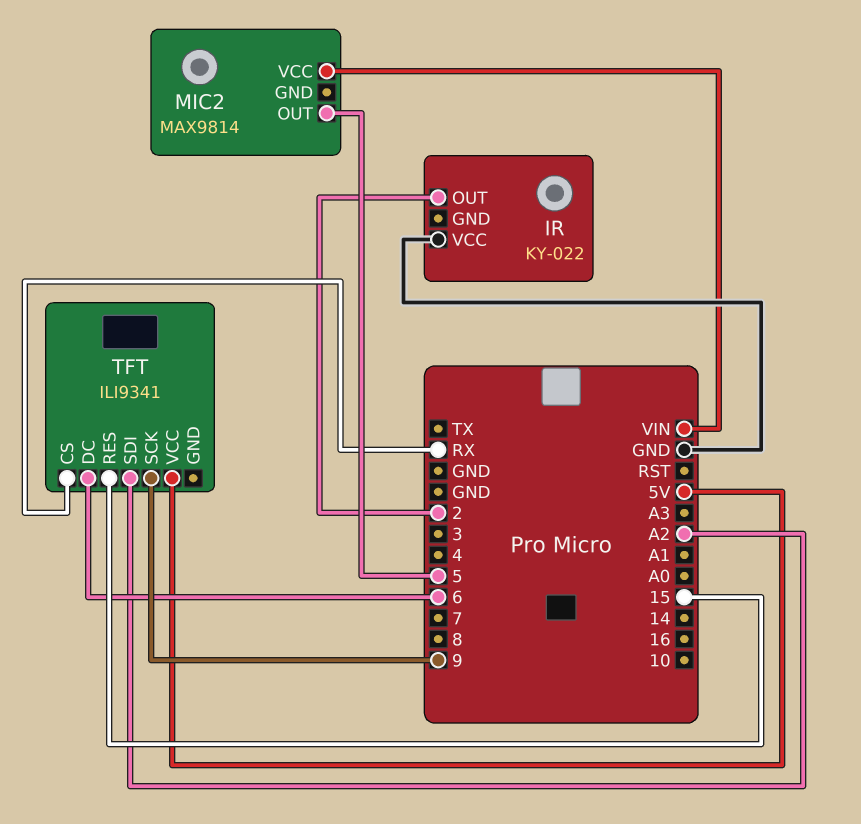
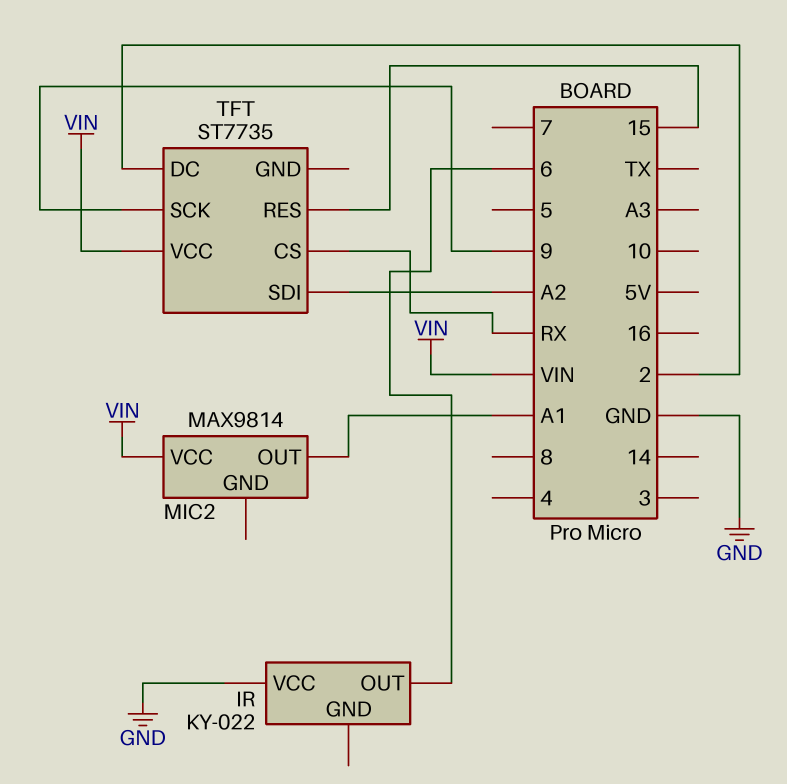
IR pin OUT: 2 -> 6
MIC2 pin OUT: 5 -> A1
TFT: ILI9341 -> ST7735
TFT pin DC: 6 -> 2
TFT pin VCC: 5V -> VIN

